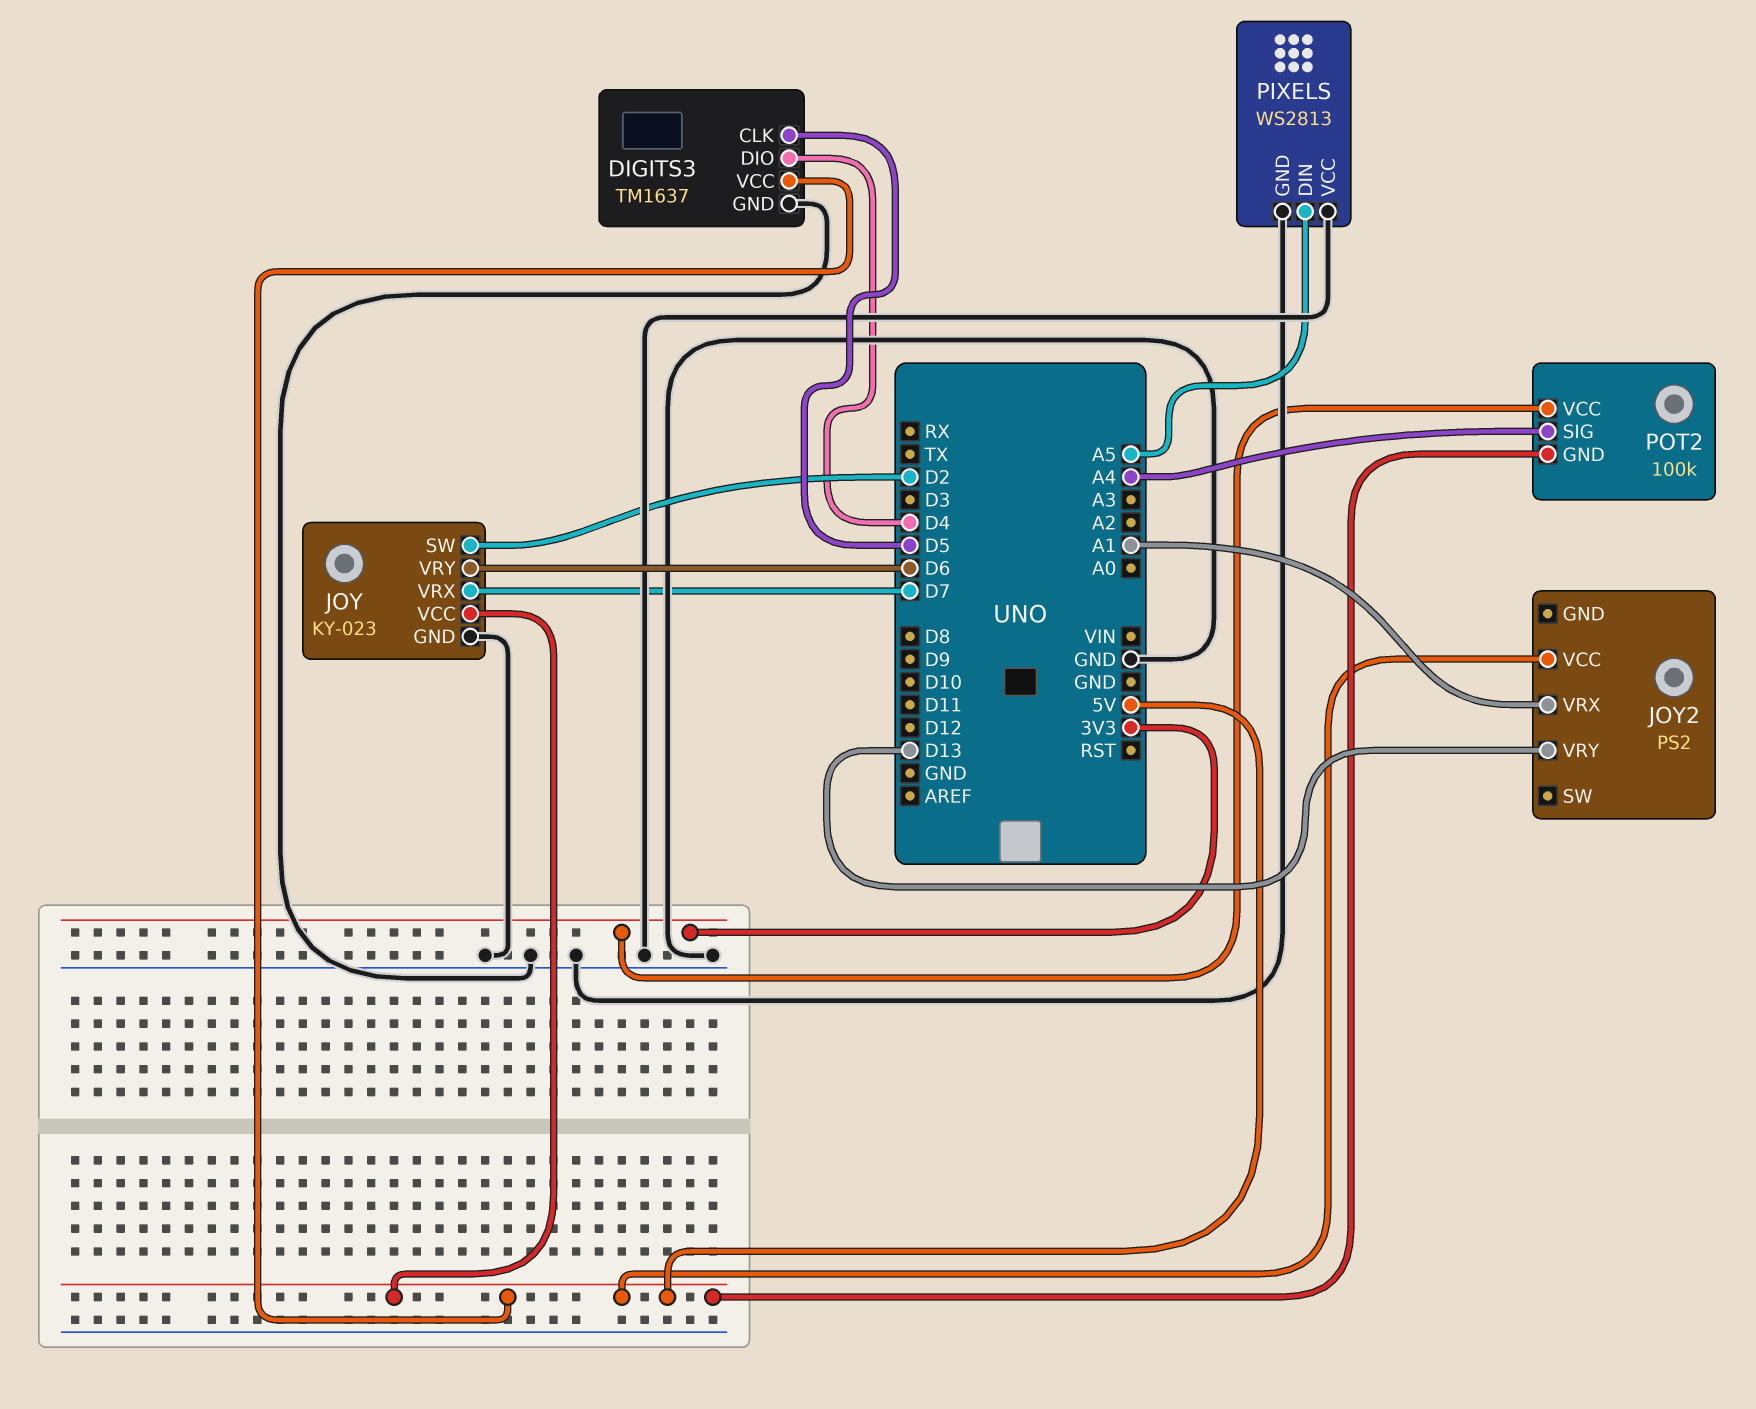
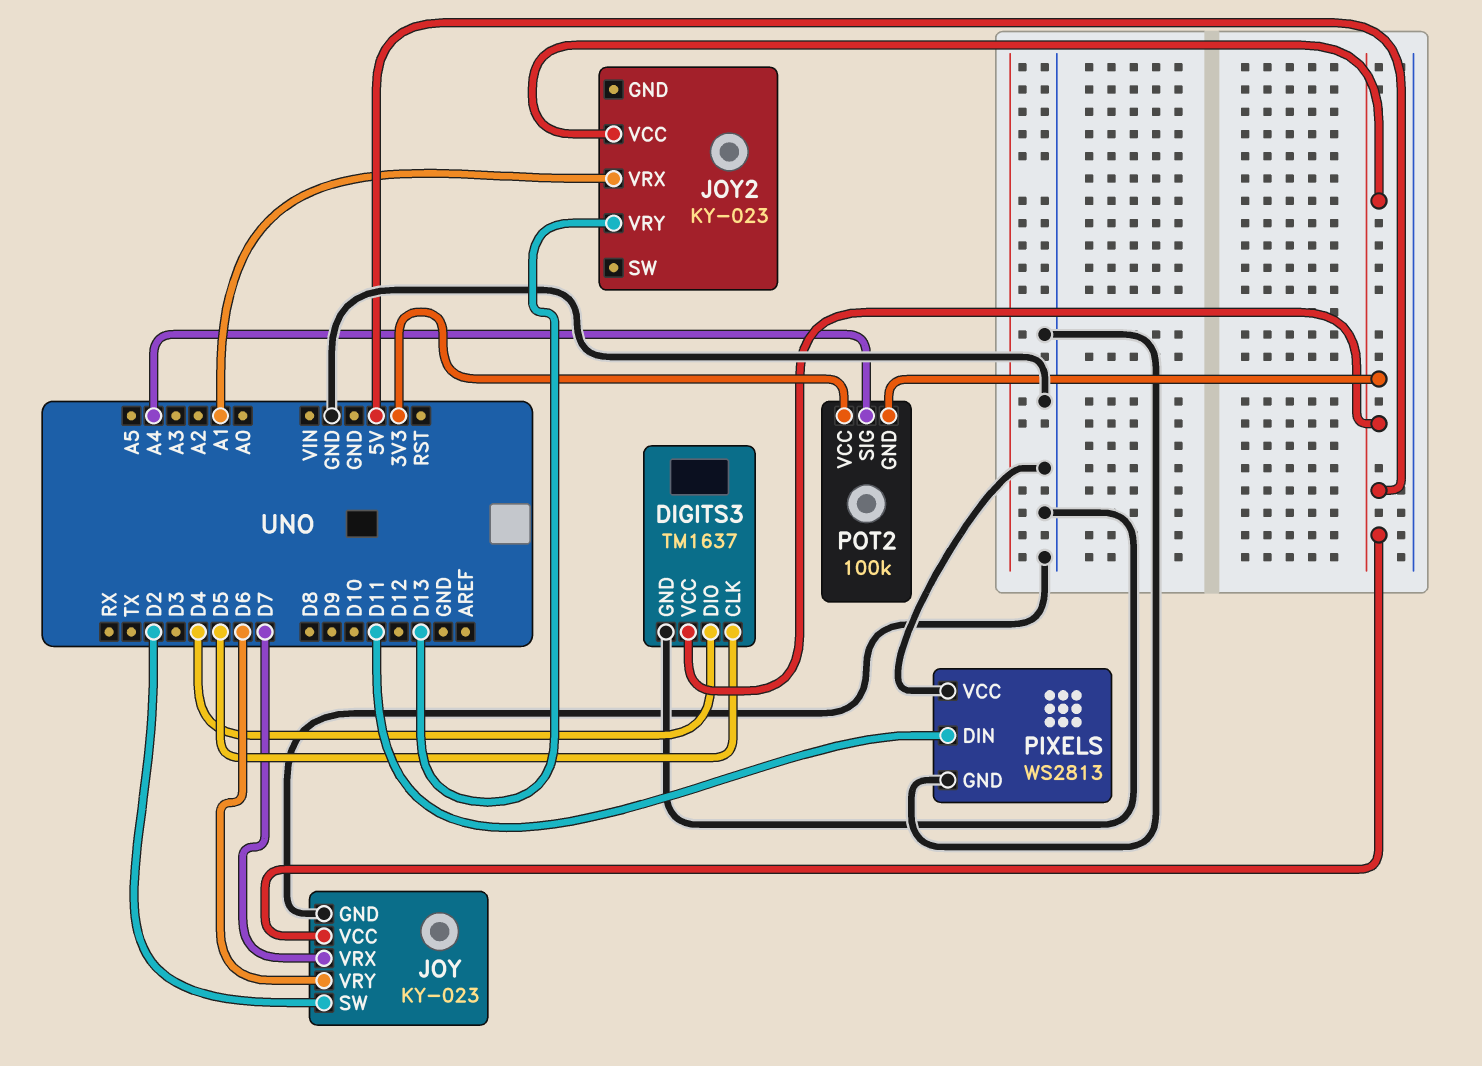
JOY2: PS2 -> KY-023
PIXELS pin DIN: A5 -> D11

